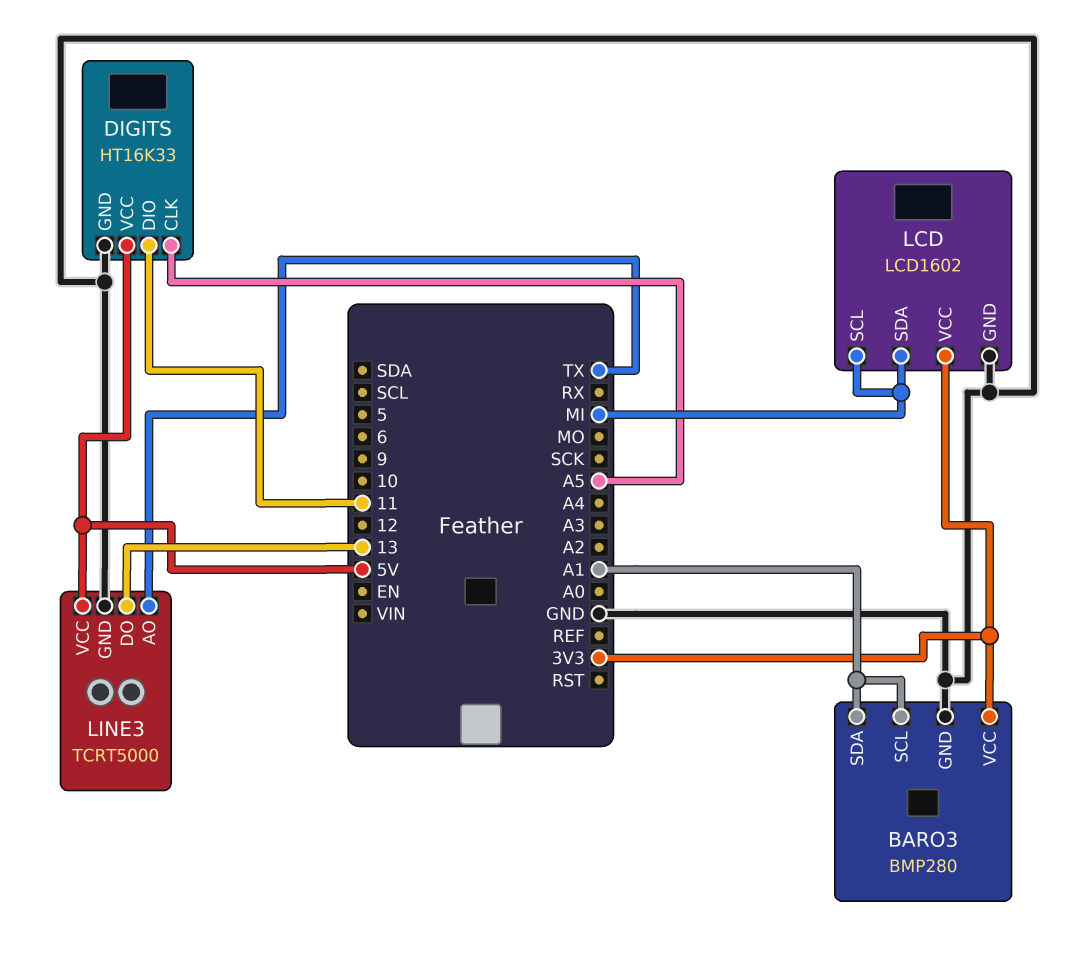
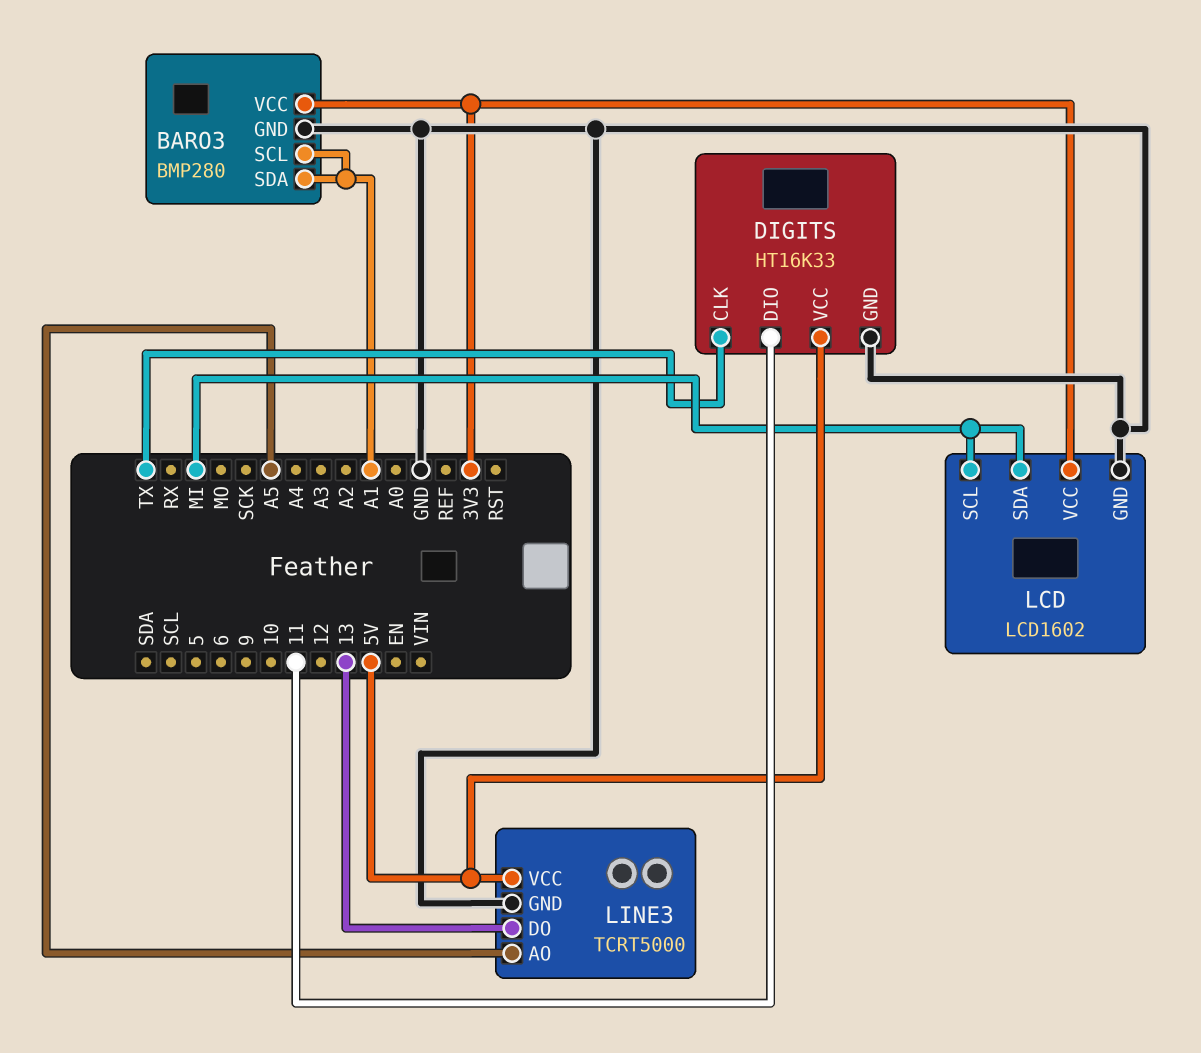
DIGITS pin CLK: A5 -> TX
LINE3 pin AO: TX -> A5

